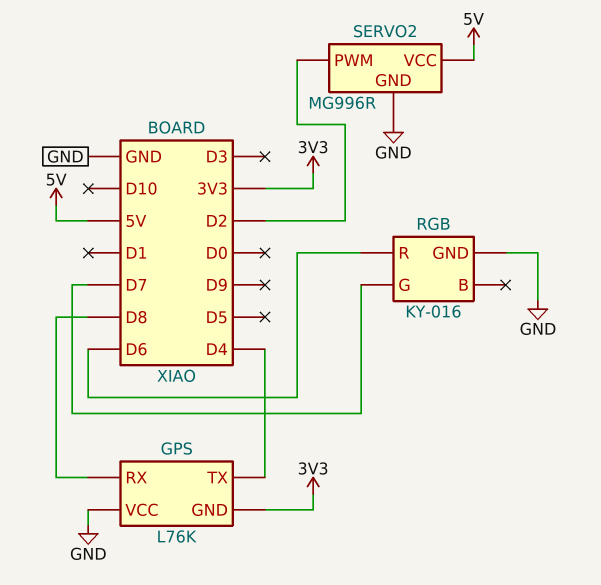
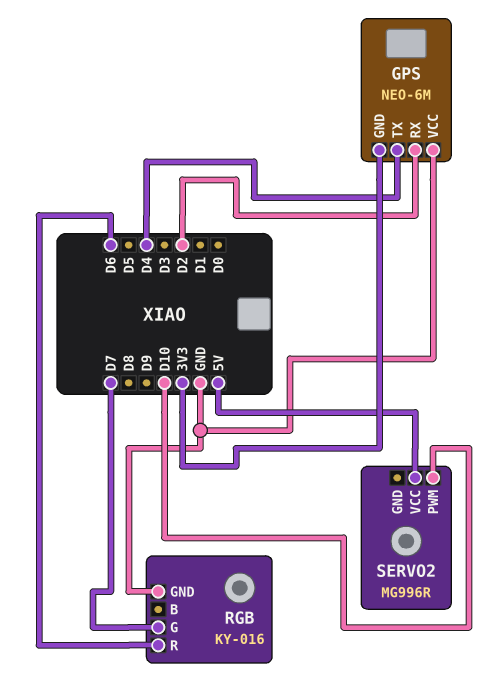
GPS: L76K -> NEO-6M
GPS pin RX: D8 -> D2
SERVO2 pin GND: GND -> none
SERVO2 pin PWM: D2 -> D10

